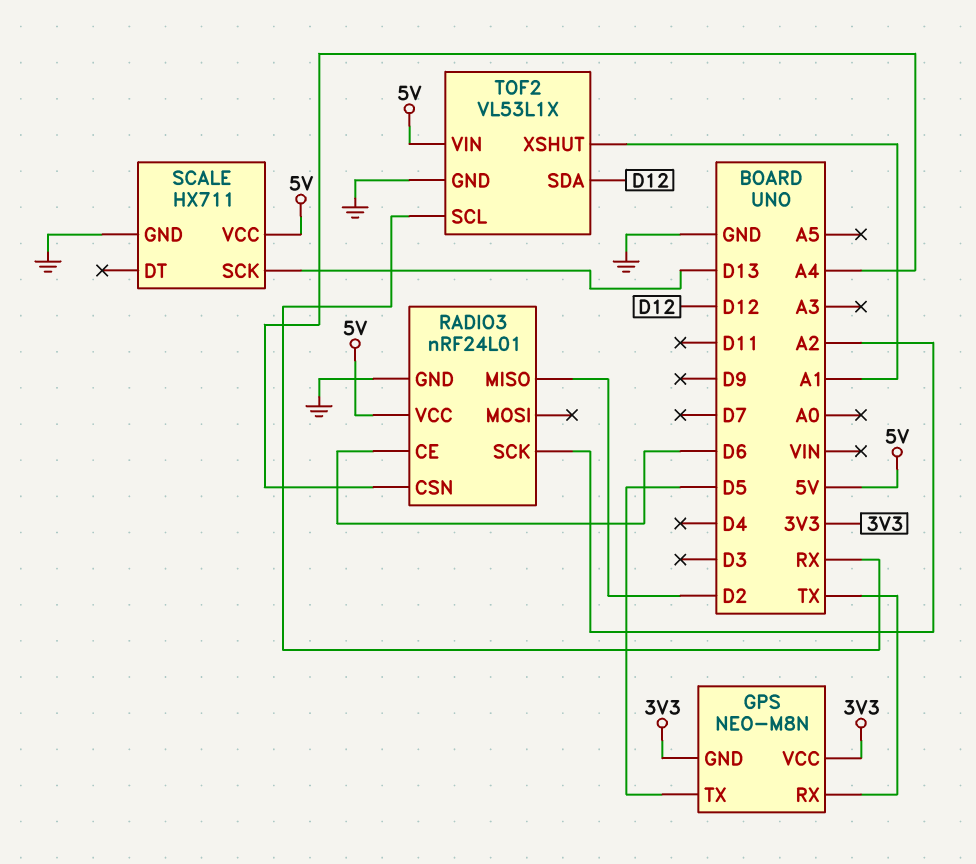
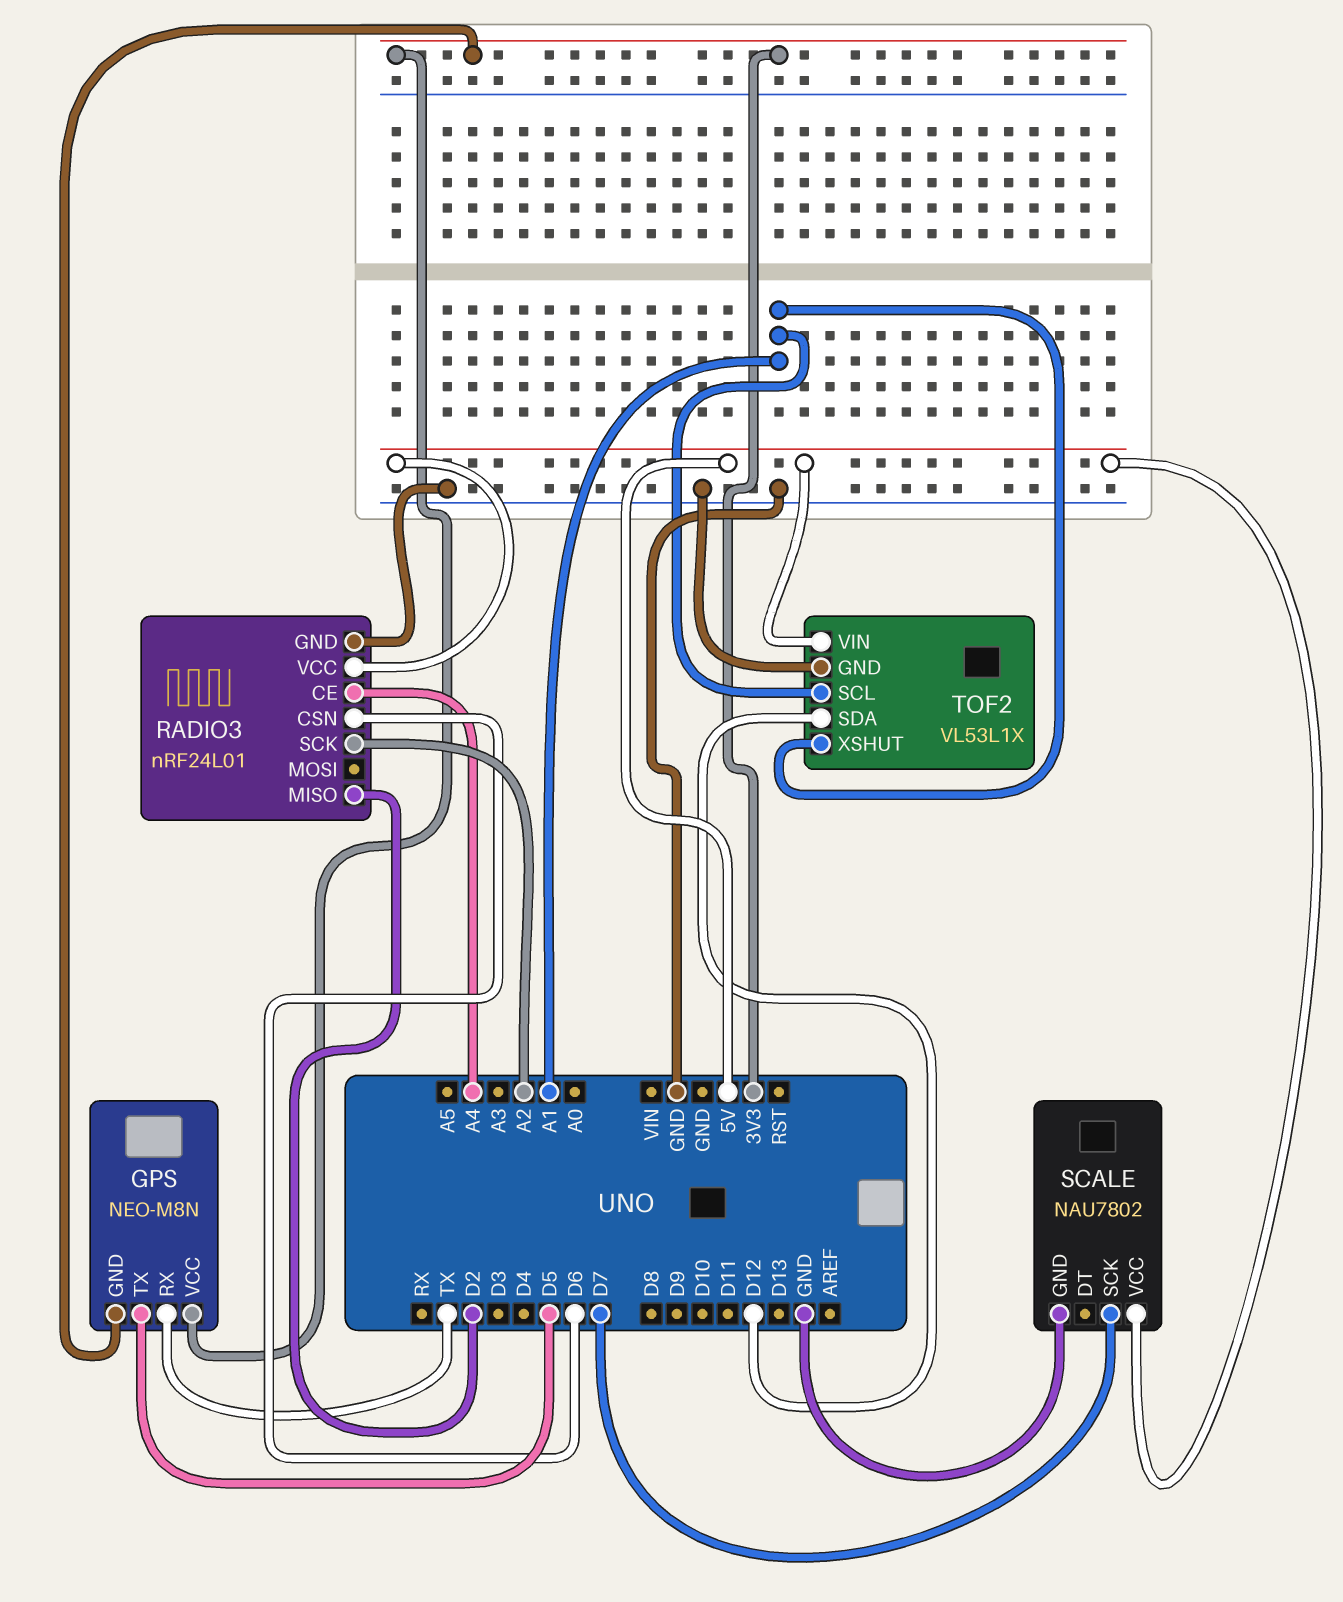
RADIO3 pin CE: D6 -> A4
RADIO3 pin CSN: A4 -> D6
SCALE: HX711 -> NAU7802
SCALE pin SCK: D13 -> D7
TOF2 pin SCL: RX -> A1

